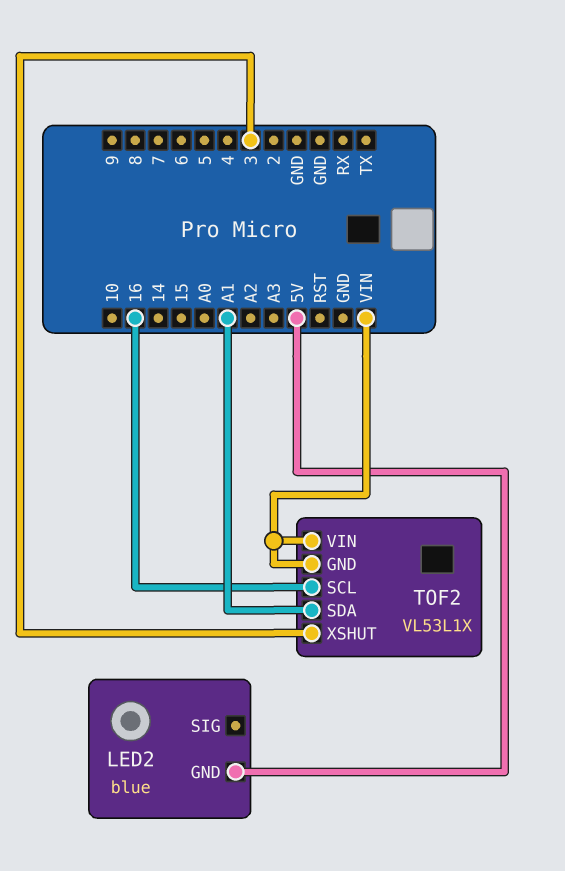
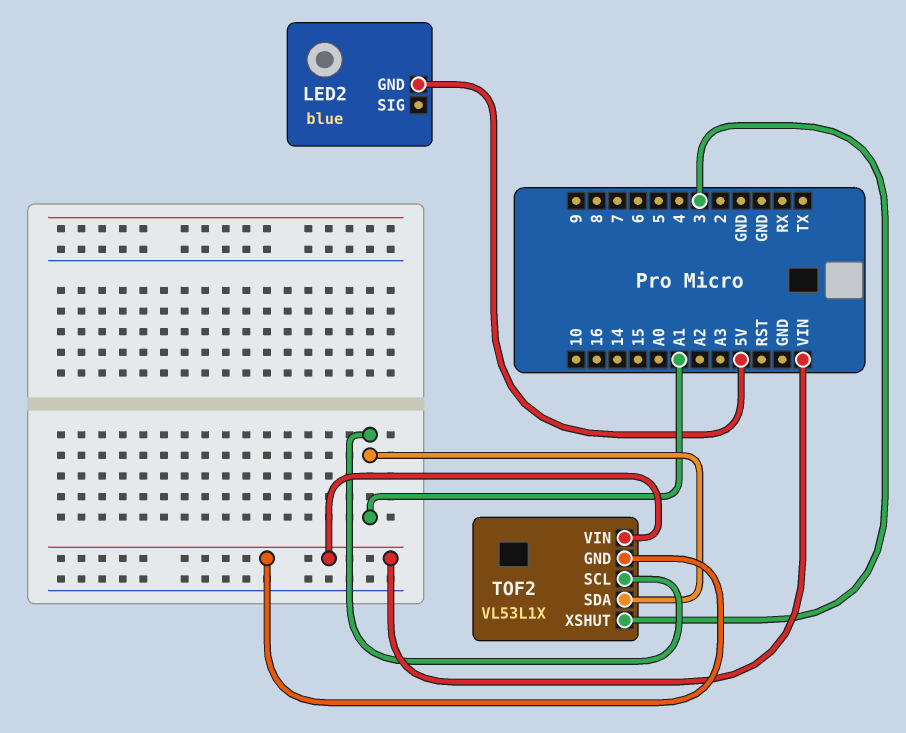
TOF2 pin SCL: 16 -> A1

